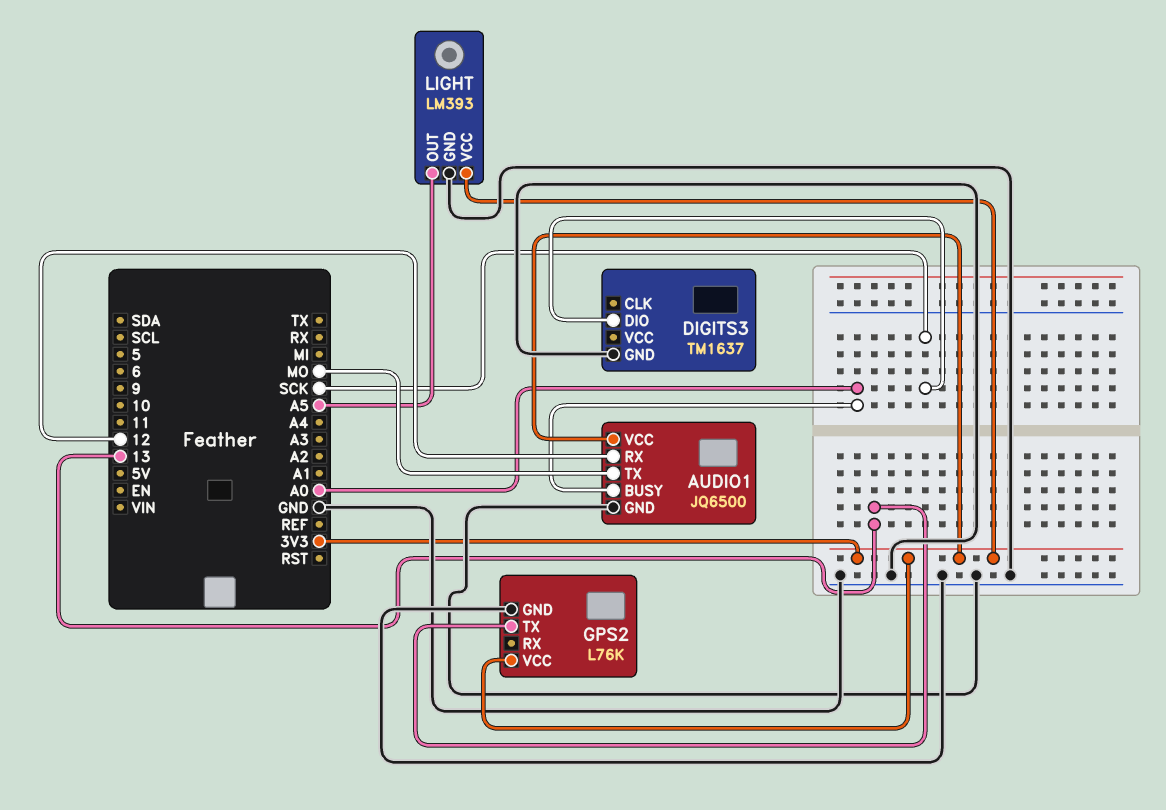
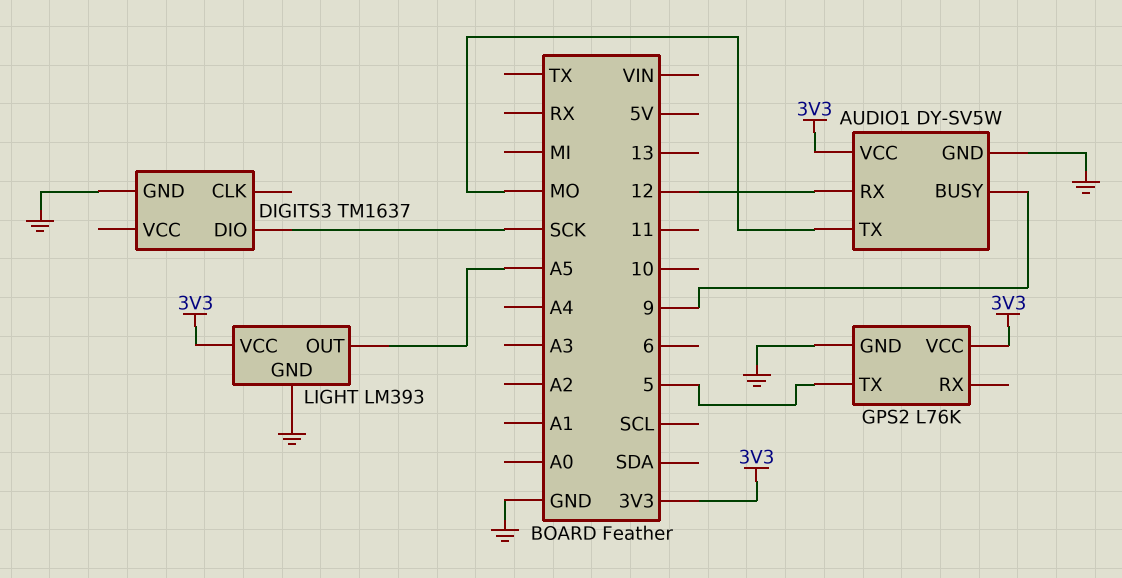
AUDIO1: JQ6500 -> DY-SV5W
AUDIO1 pin BUSY: A0 -> 9
GPS2 pin TX: 13 -> 5

